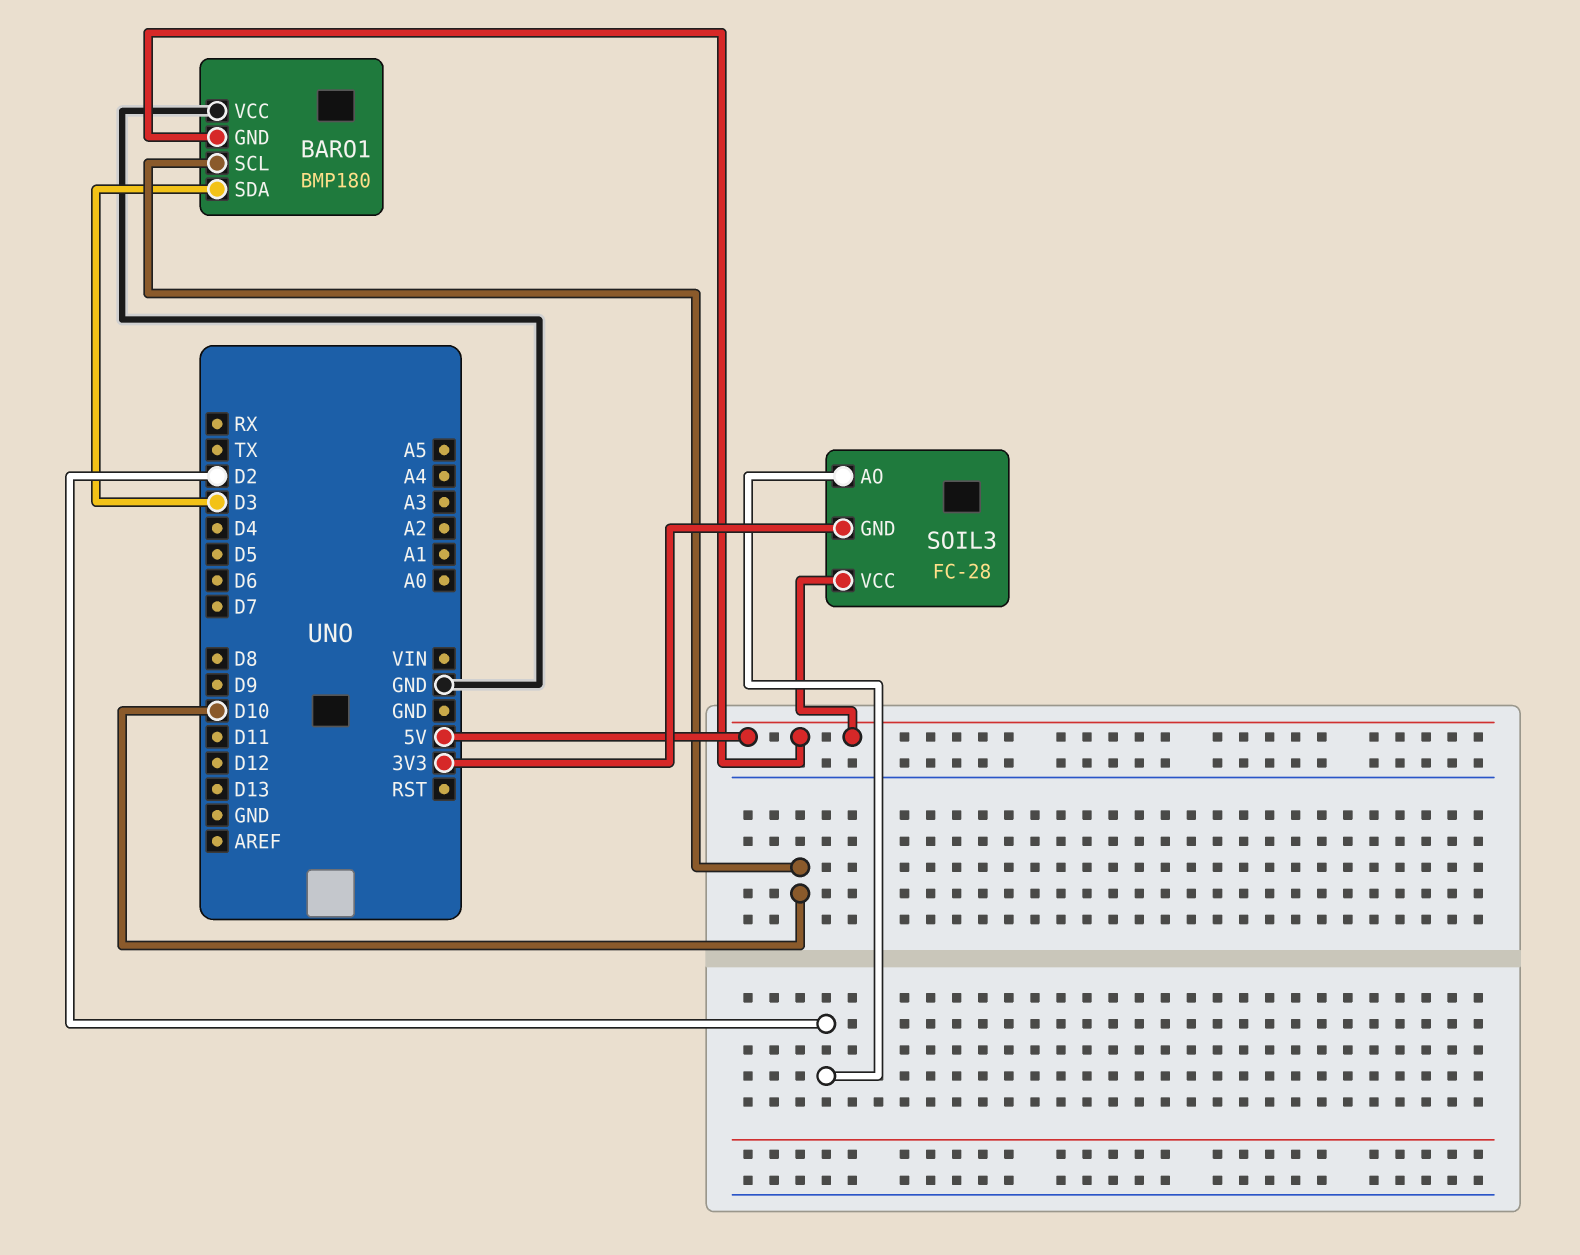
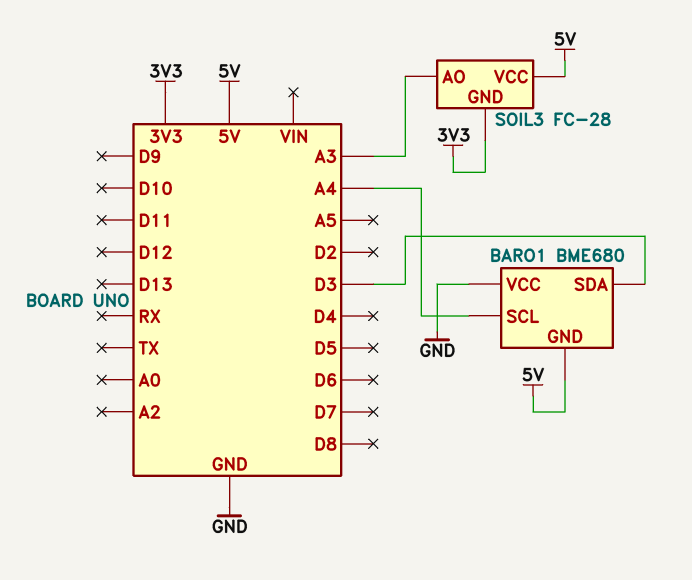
BARO1: BMP180 -> BME680
BARO1 pin SCL: D10 -> A4
SOIL3 pin AO: D2 -> A3

